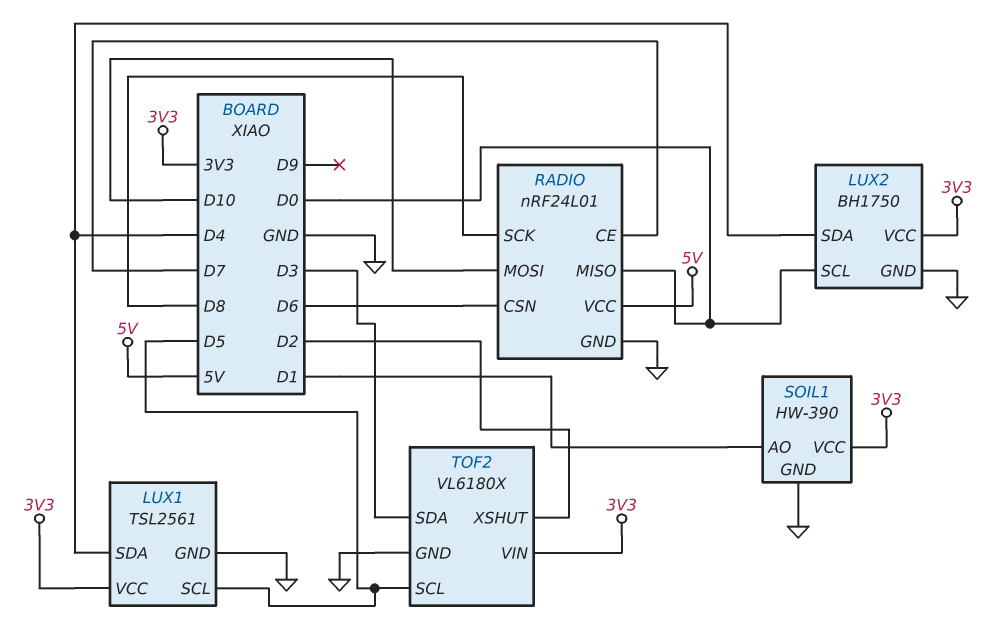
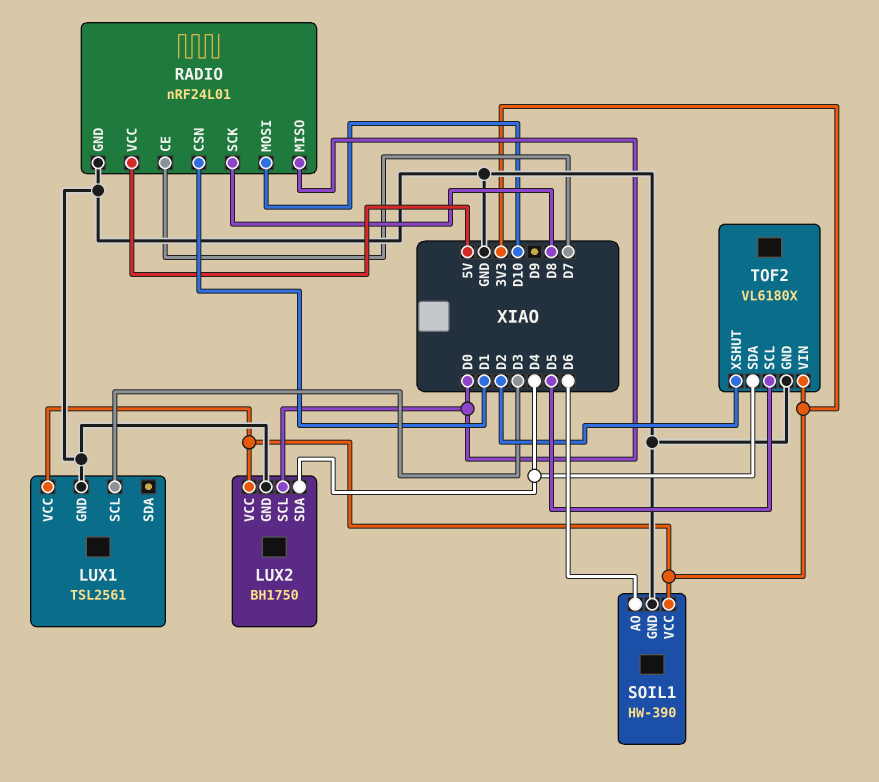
LUX1 pin SCL: D5 -> D3
LUX1 pin SDA: D4 -> none
RADIO pin CSN: D6 -> D1
SOIL1 pin AO: D1 -> D6
TOF2 pin SDA: D3 -> D4

